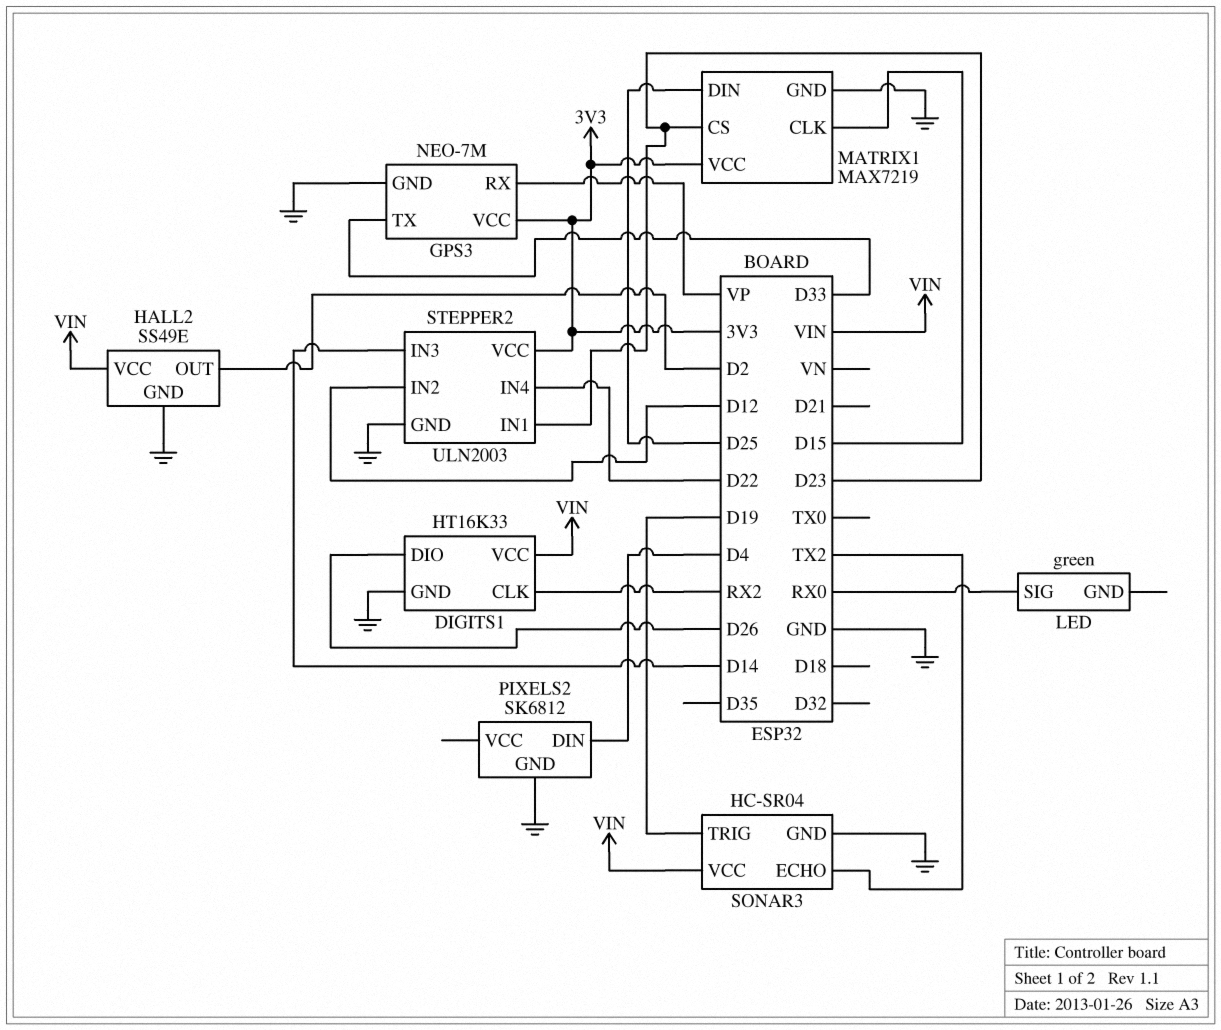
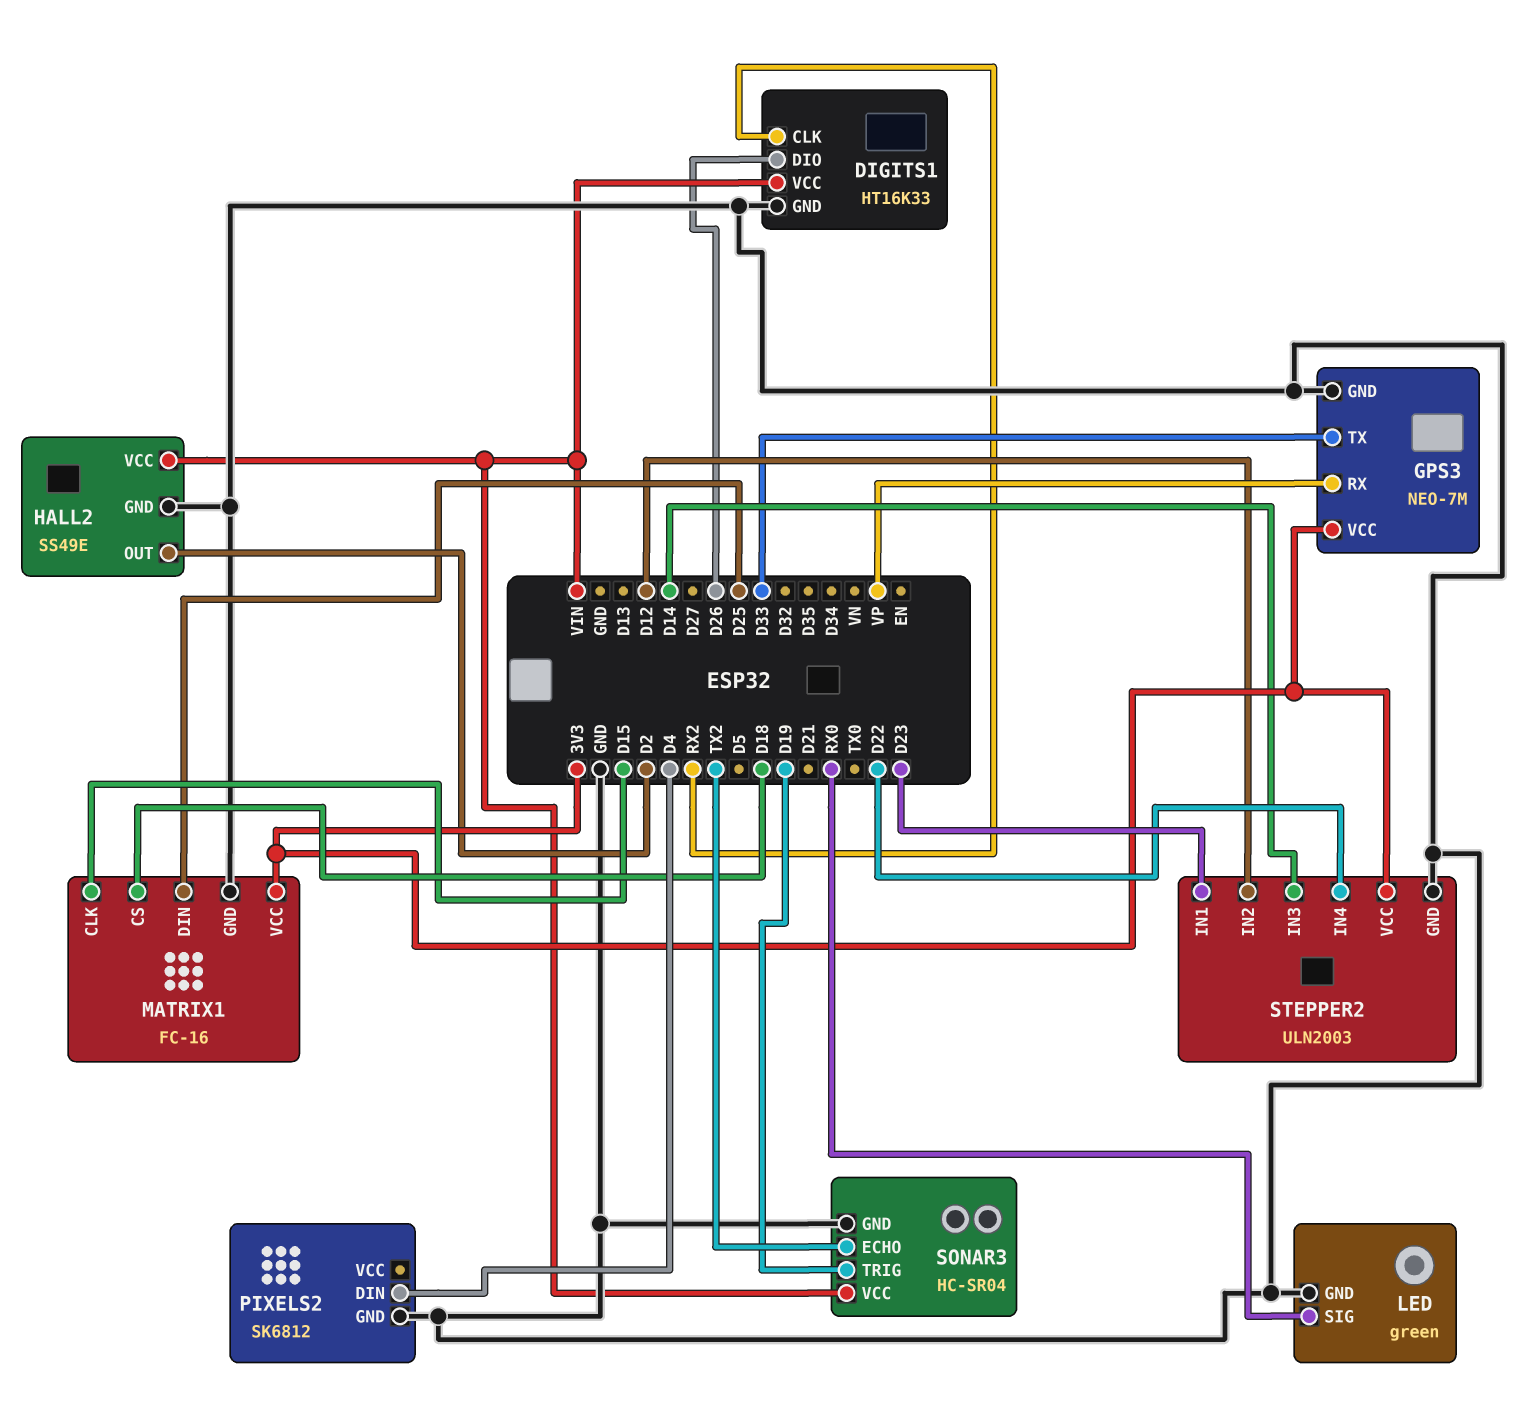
LED pin GND: none -> GND
MATRIX1: MAX7219 -> FC-16
MATRIX1 pin CS: D23 -> D18

